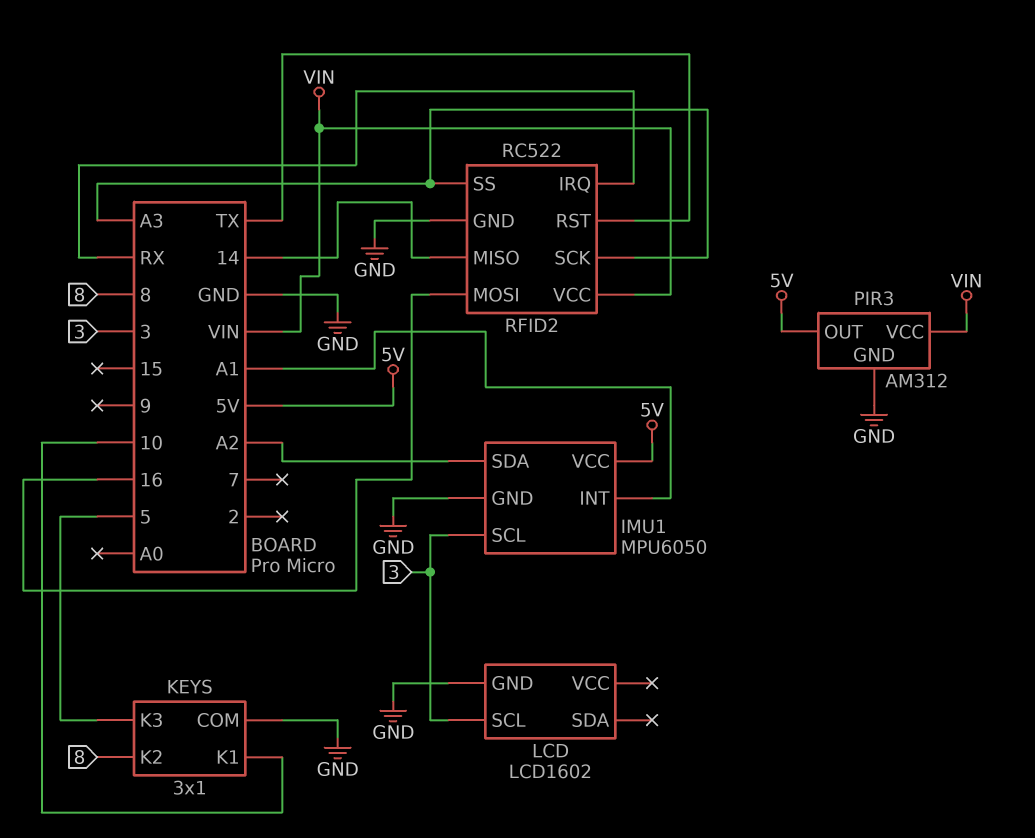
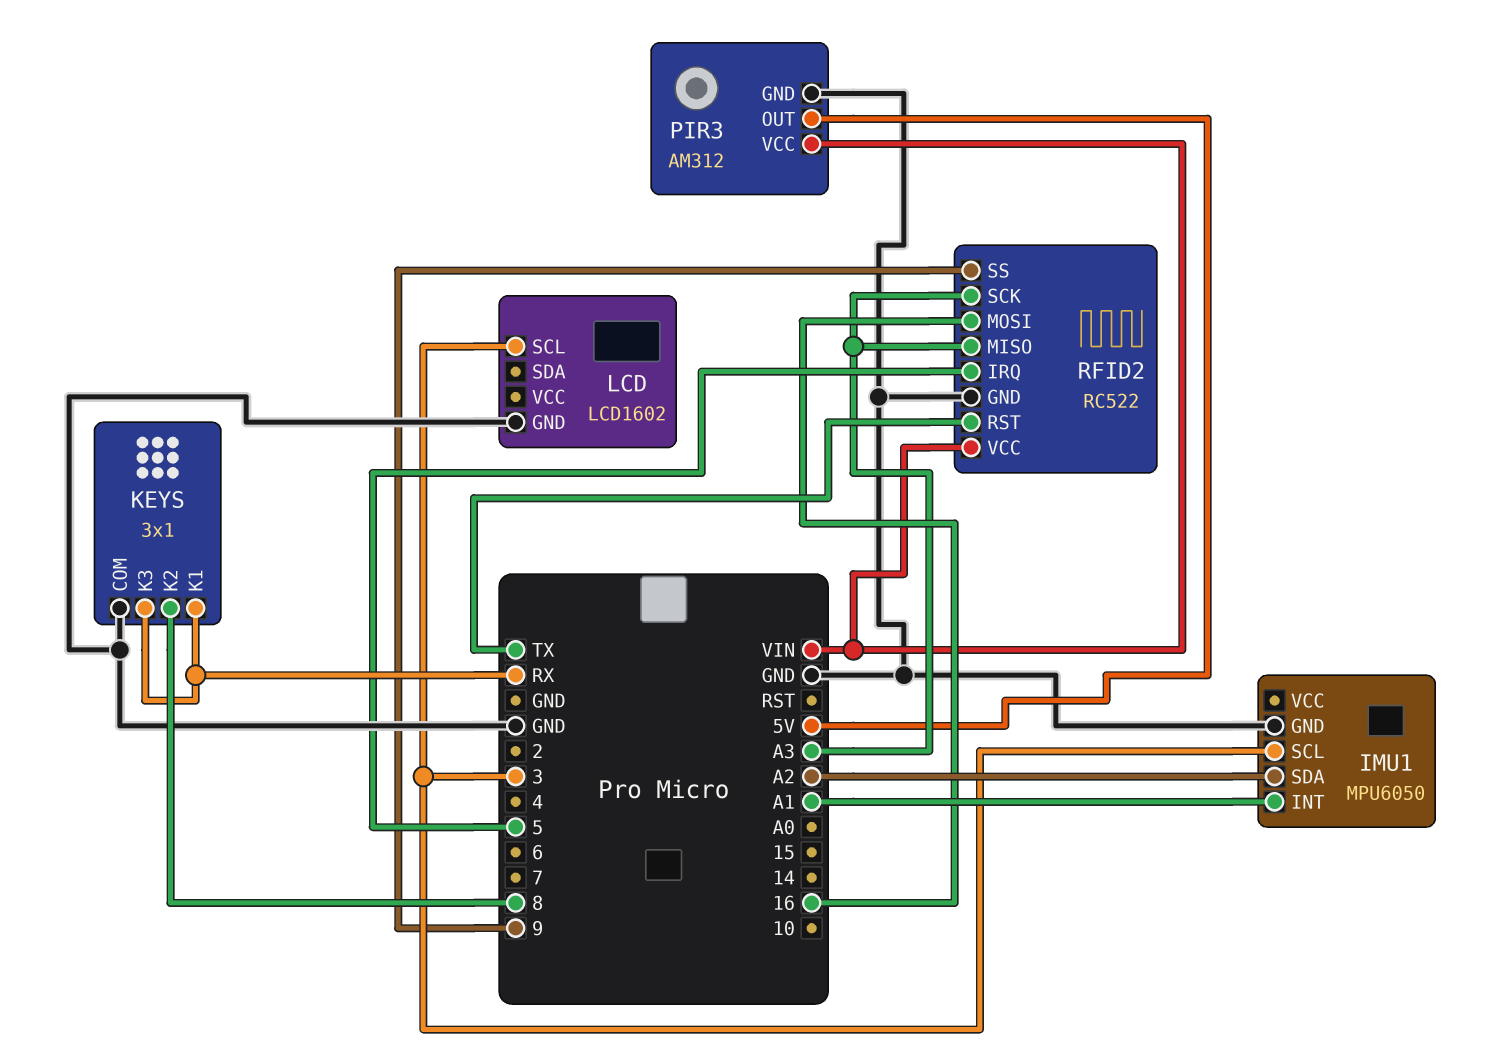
IMU1 pin VCC: 5V -> none
KEYS pin K1: 10 -> RX
KEYS pin K3: 5 -> RX
RFID2 pin IRQ: RX -> 5
RFID2 pin MISO: 14 -> A3
RFID2 pin SS: A3 -> 9

